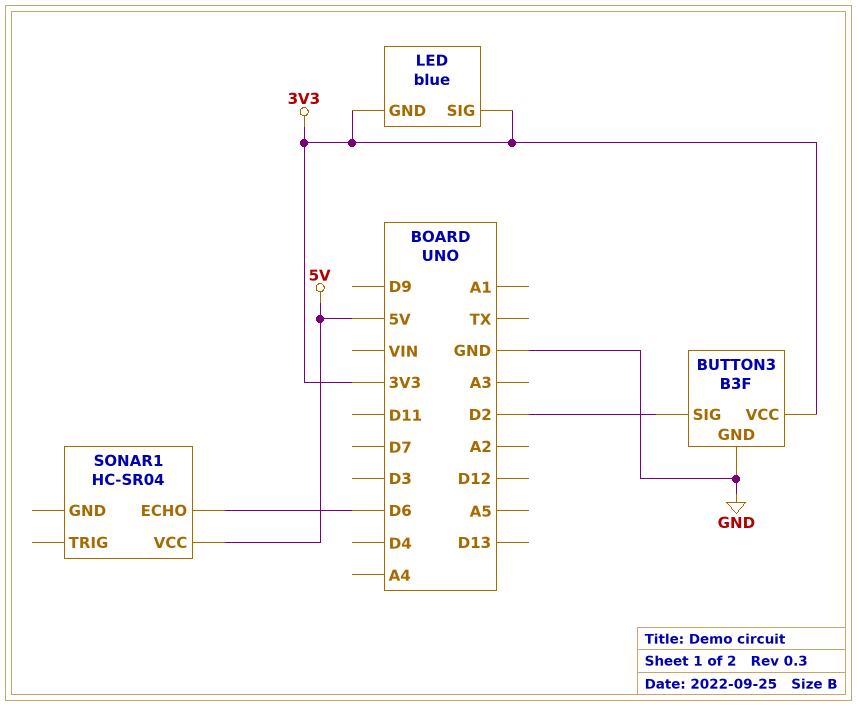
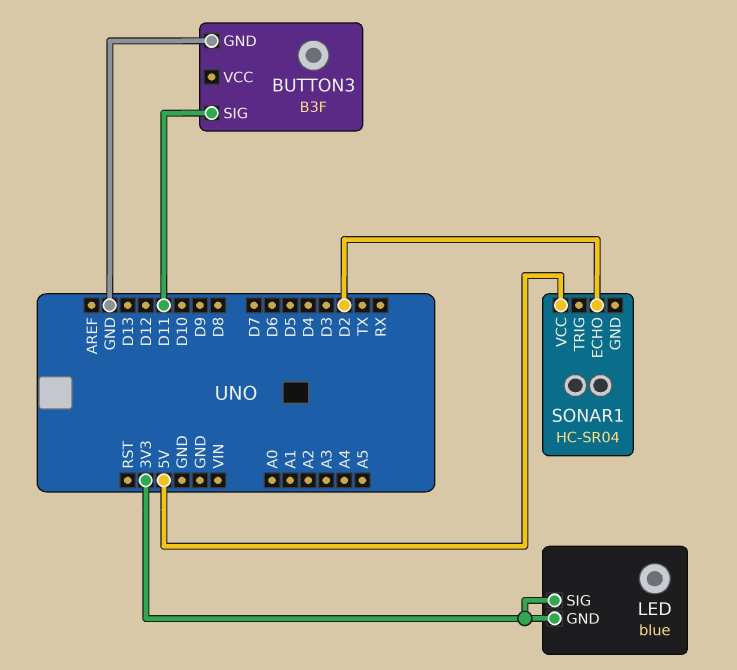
BUTTON3 pin SIG: D2 -> D11
BUTTON3 pin VCC: 3V3 -> none
SONAR1 pin ECHO: D6 -> D2

